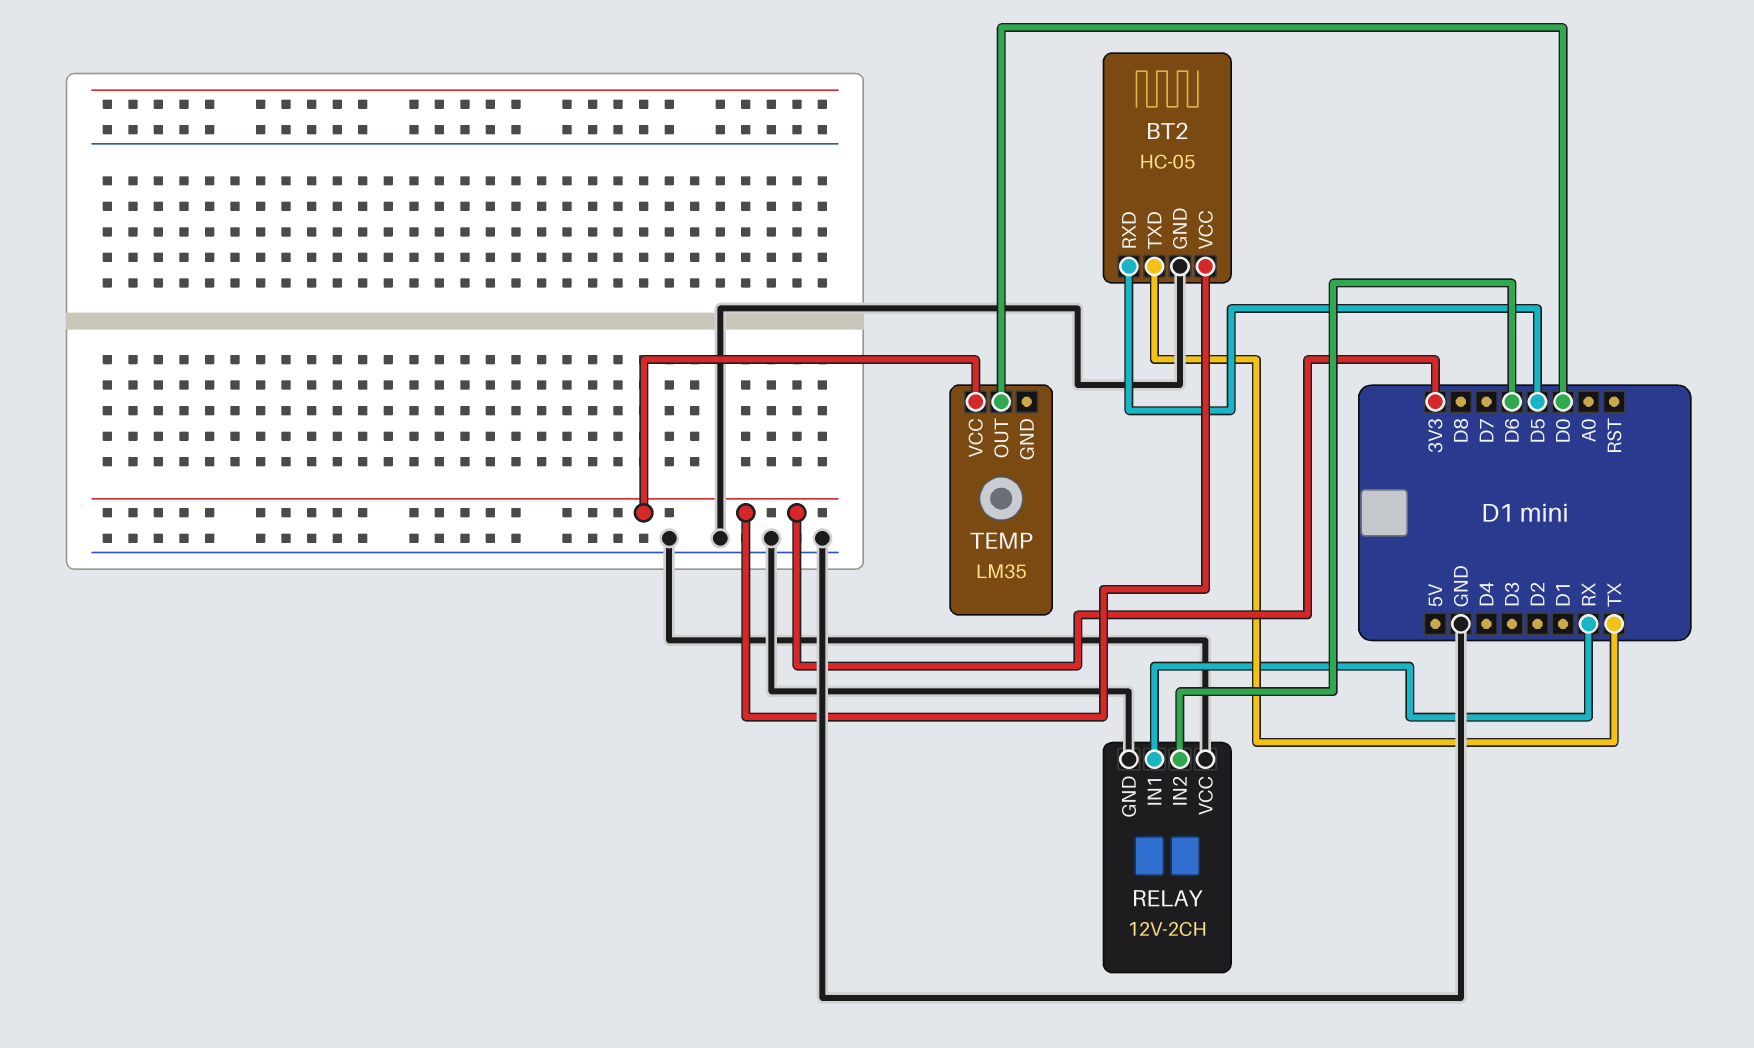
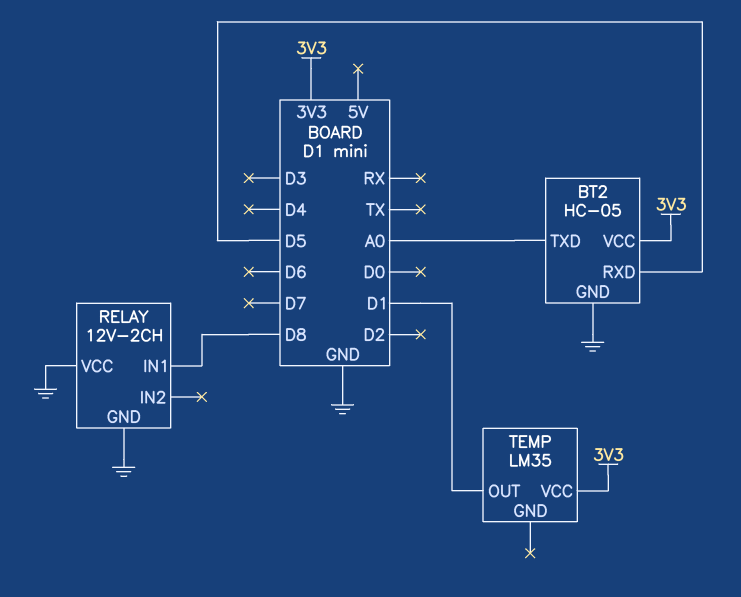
BT2 pin TXD: TX -> A0
RELAY pin IN1: RX -> D8
RELAY pin IN2: D6 -> none
TEMP pin OUT: D0 -> D1

